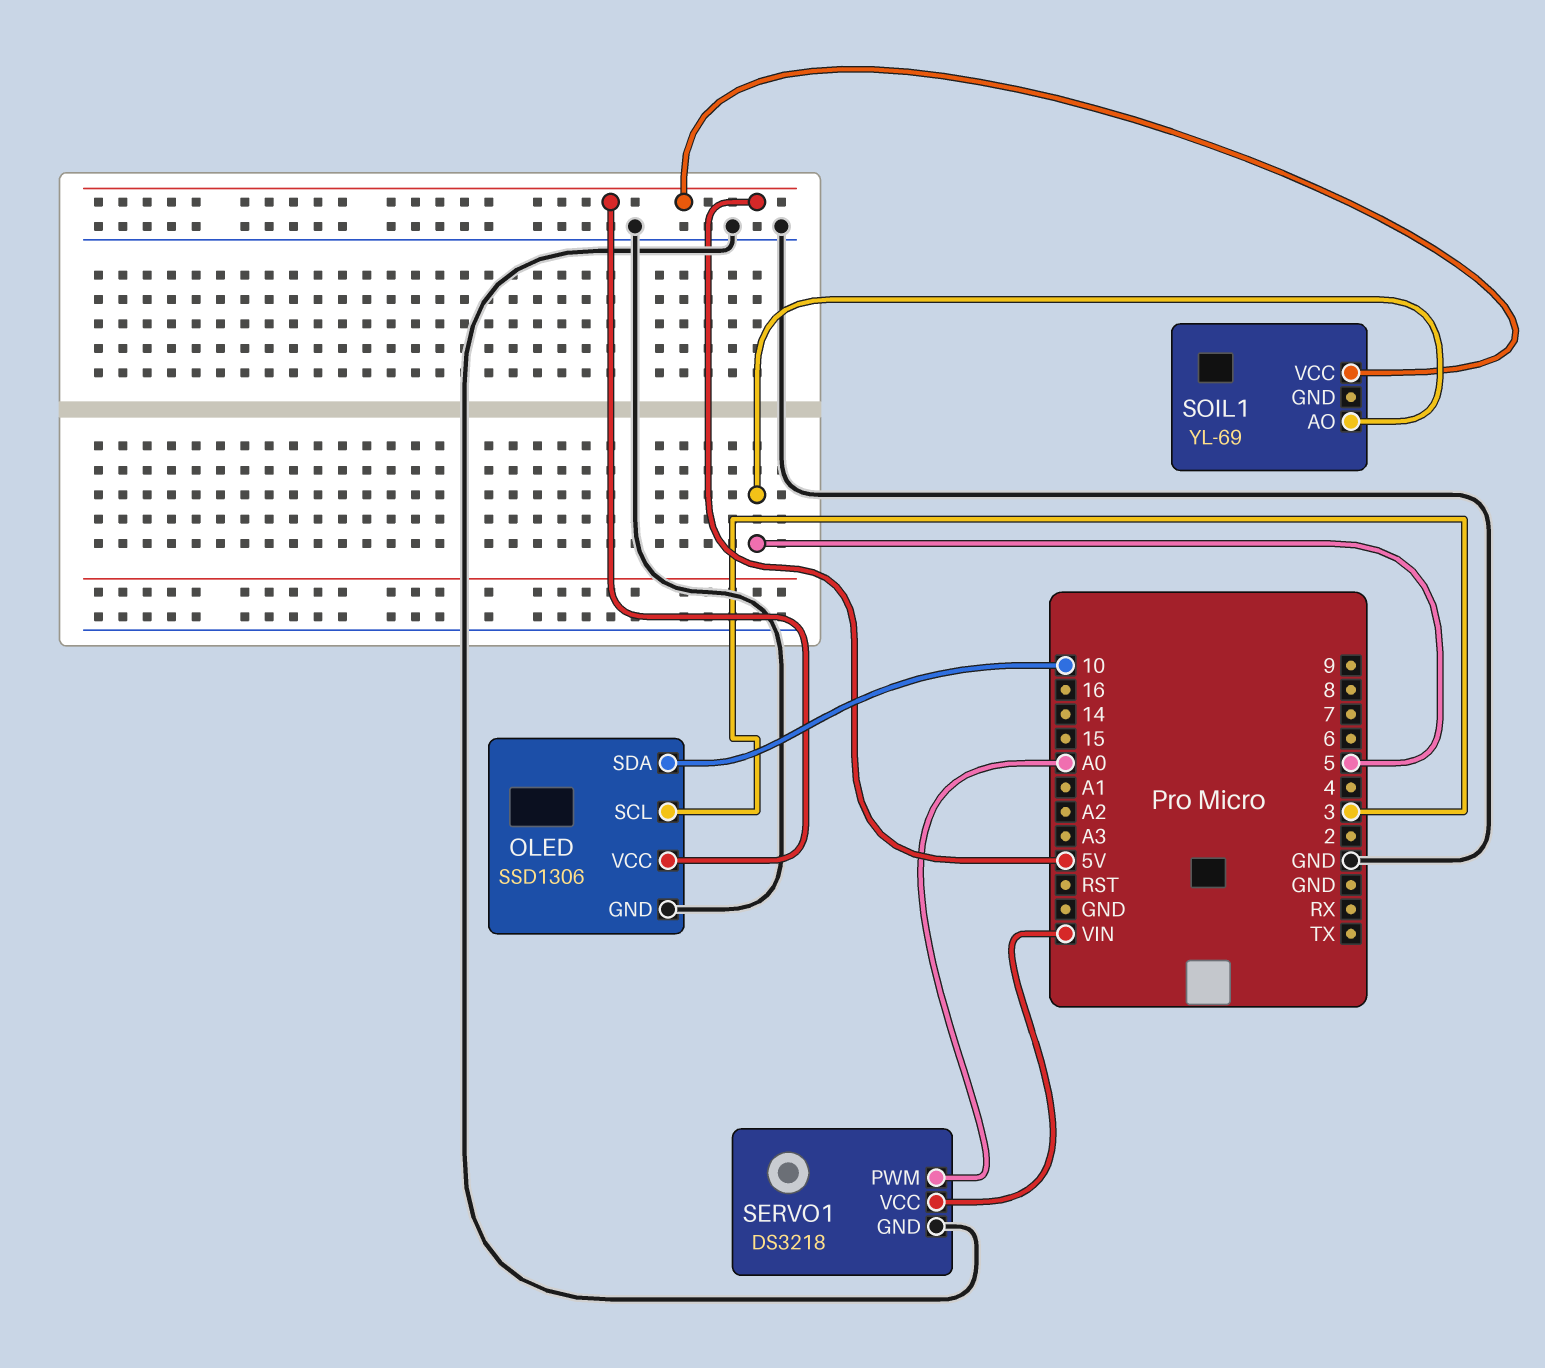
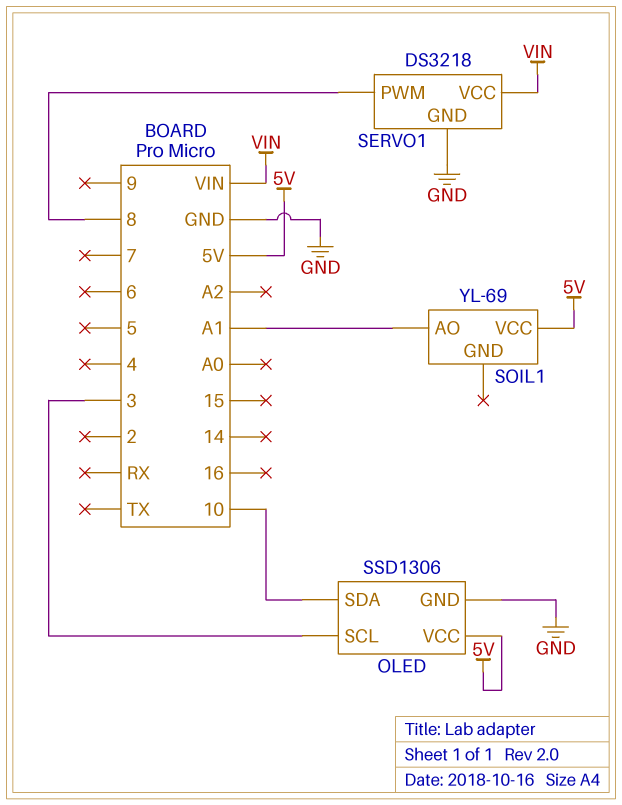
SERVO1 pin PWM: A0 -> 8
SOIL1 pin AO: 5 -> A1

